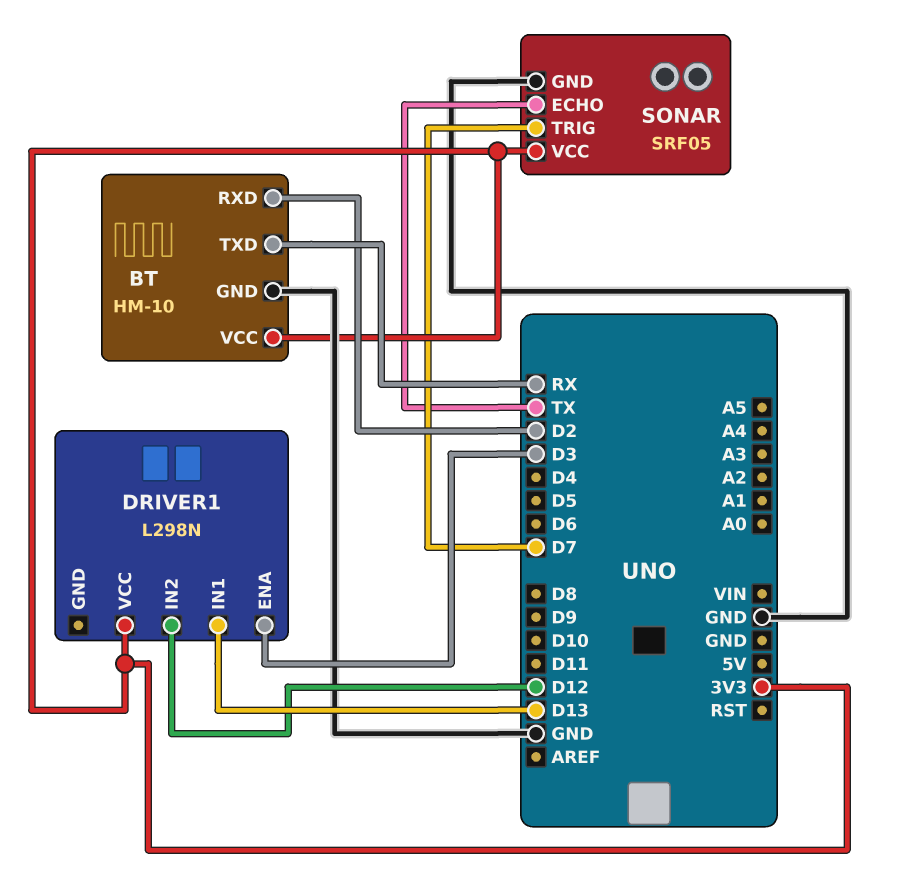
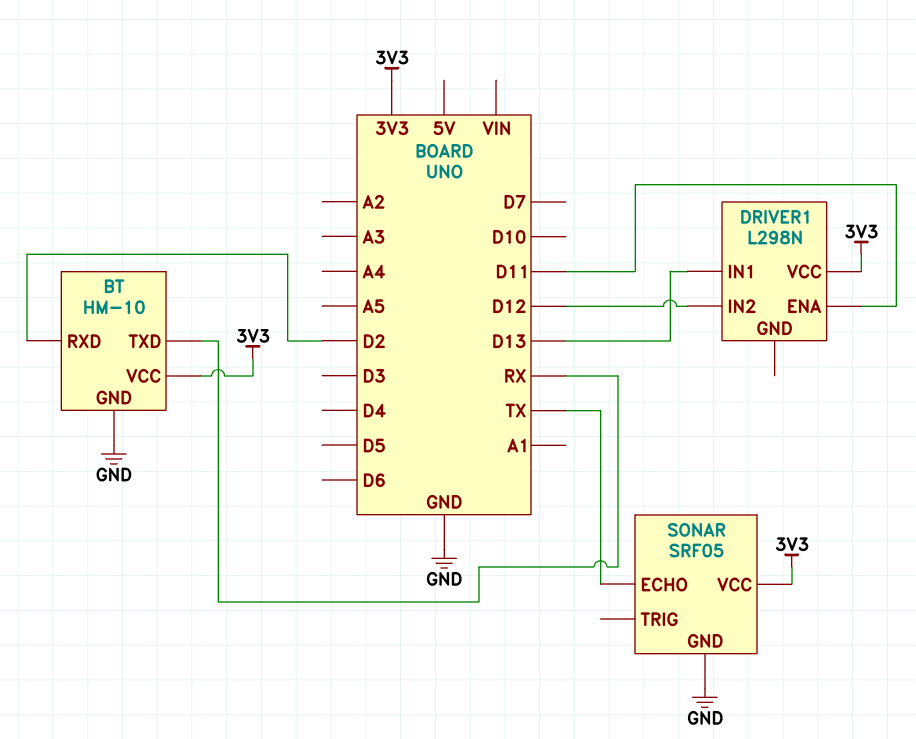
DRIVER1 pin ENA: D3 -> D11
SONAR pin TRIG: D7 -> none

